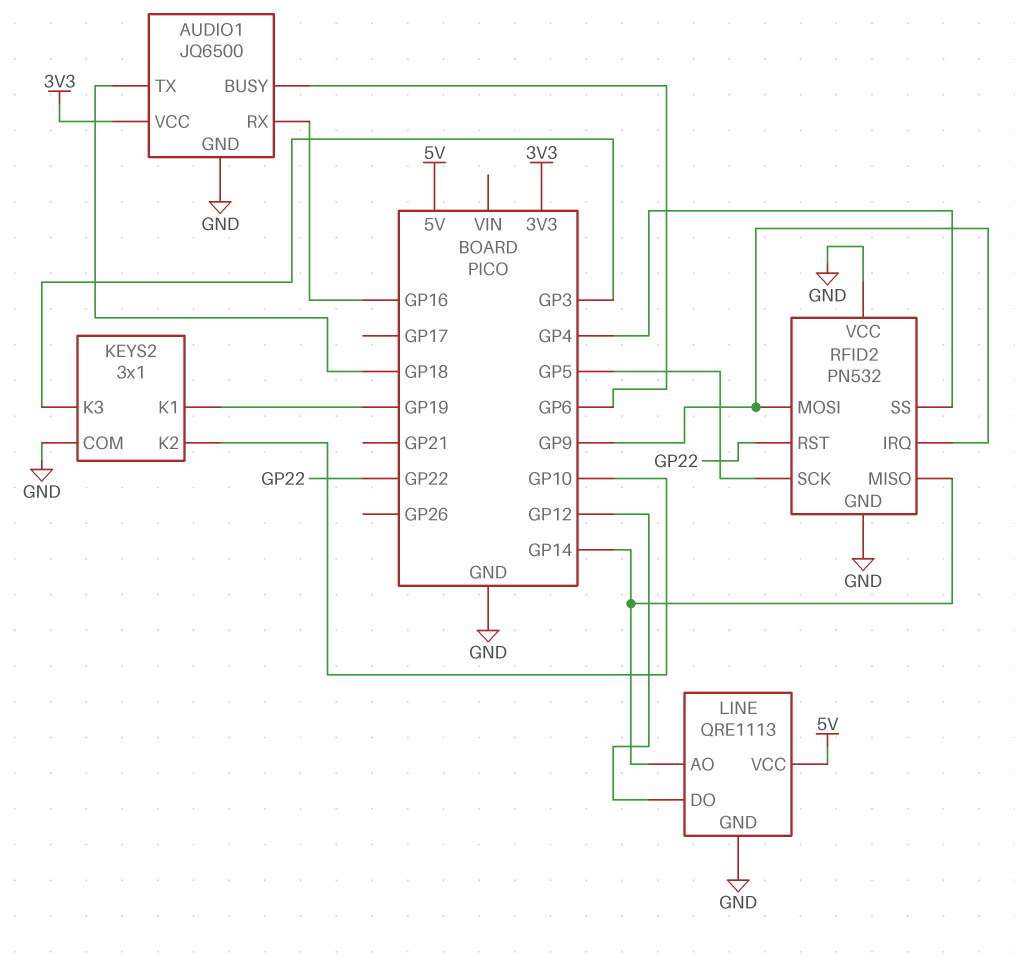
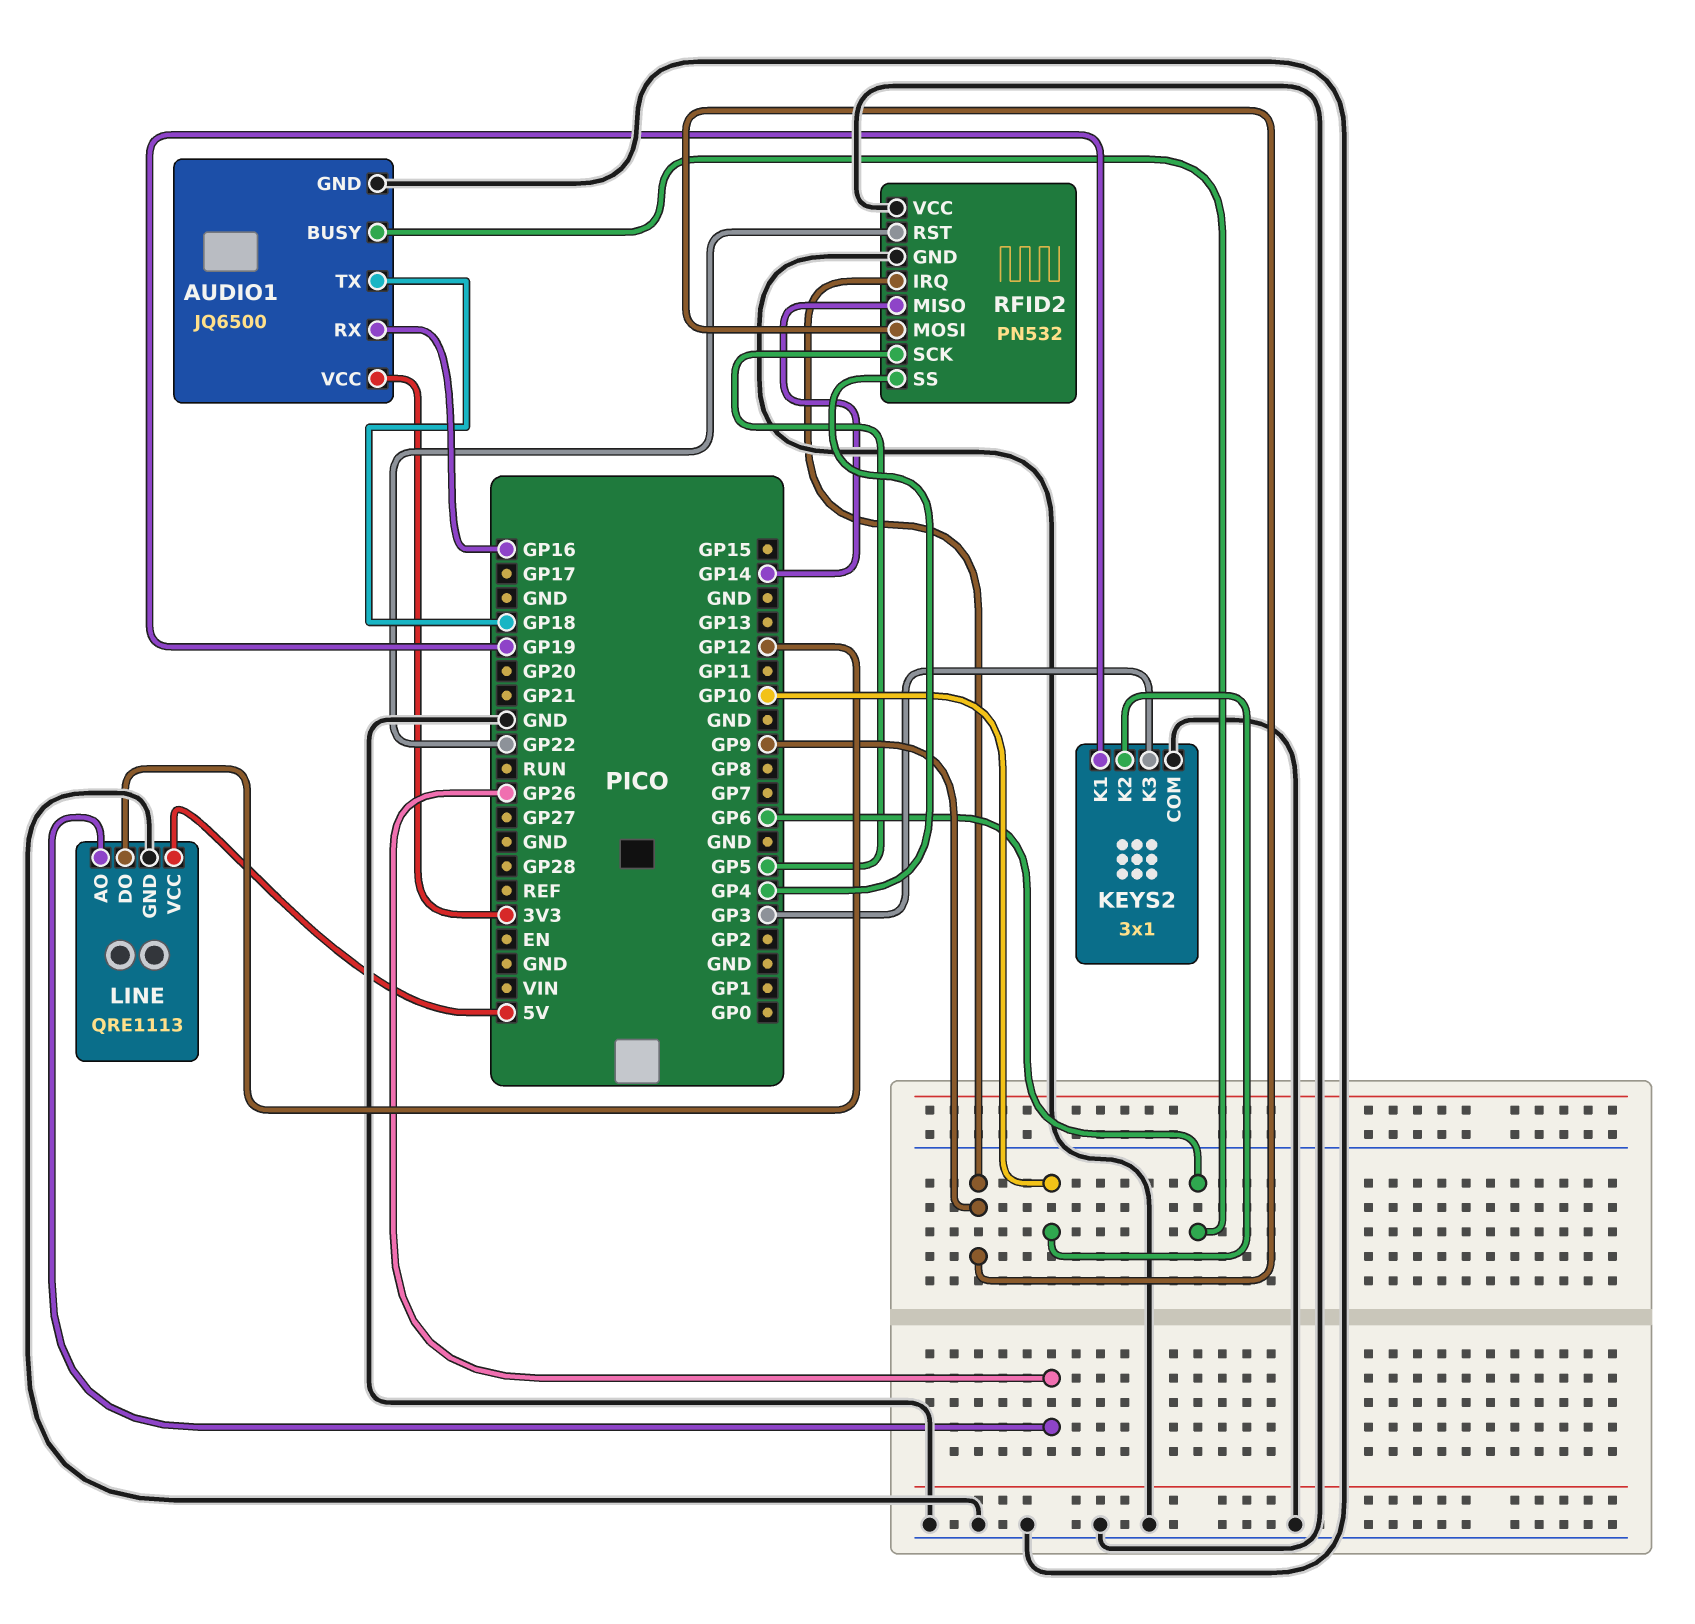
LINE pin AO: GP14 -> GP26

